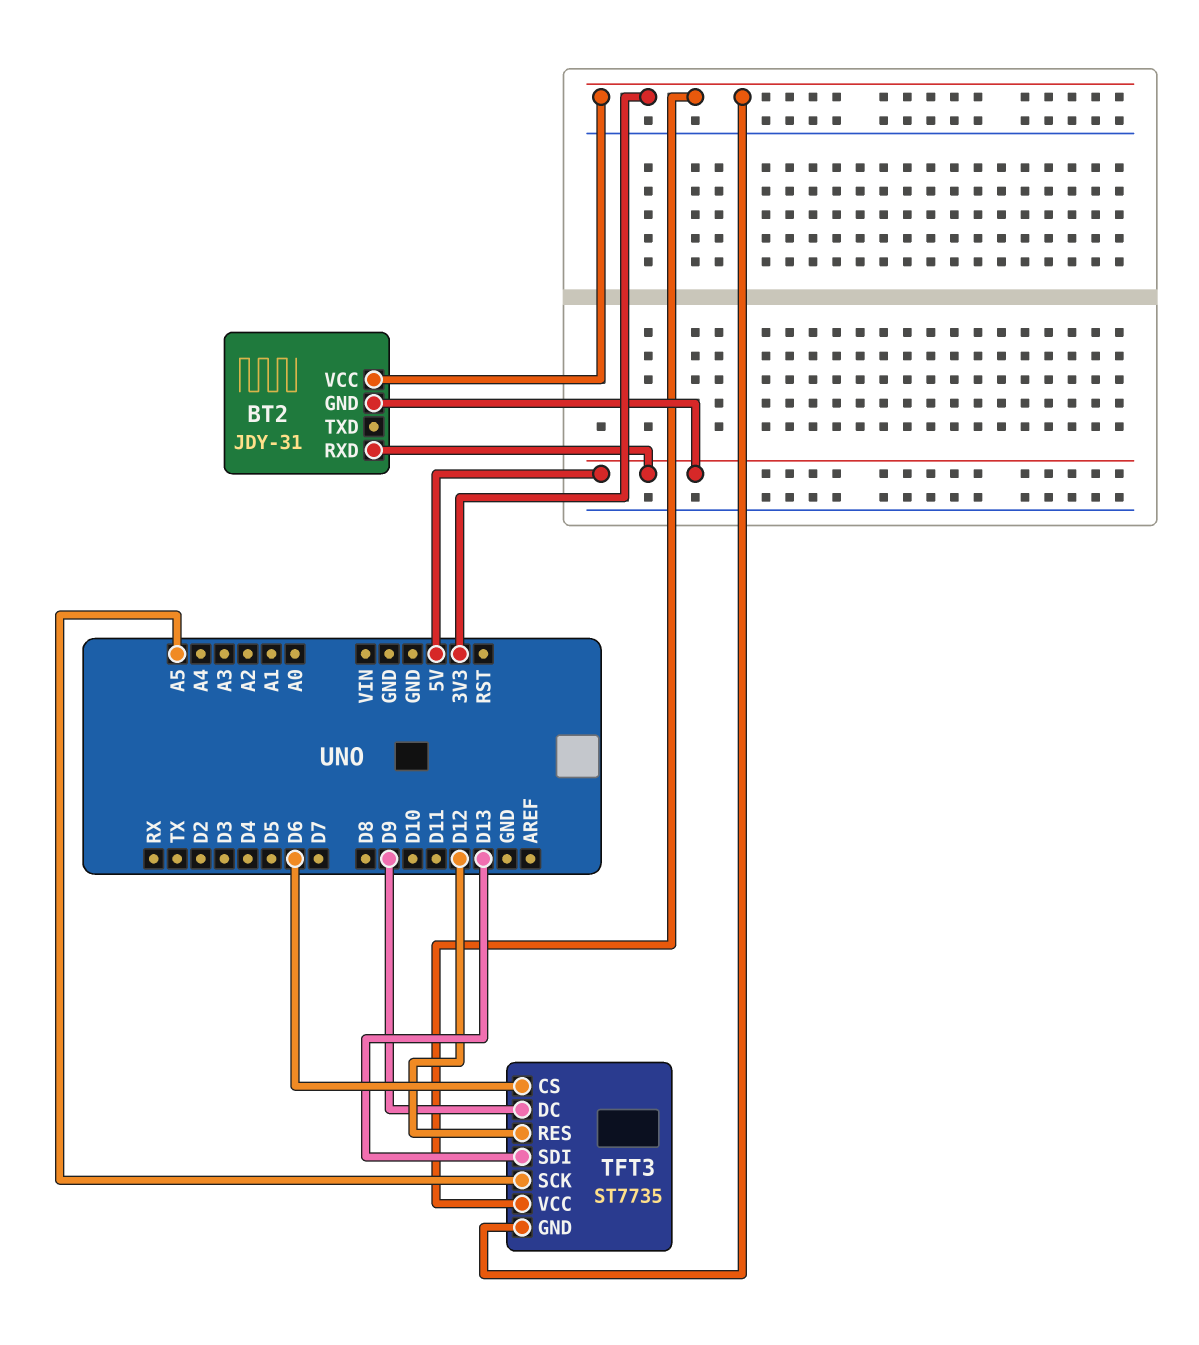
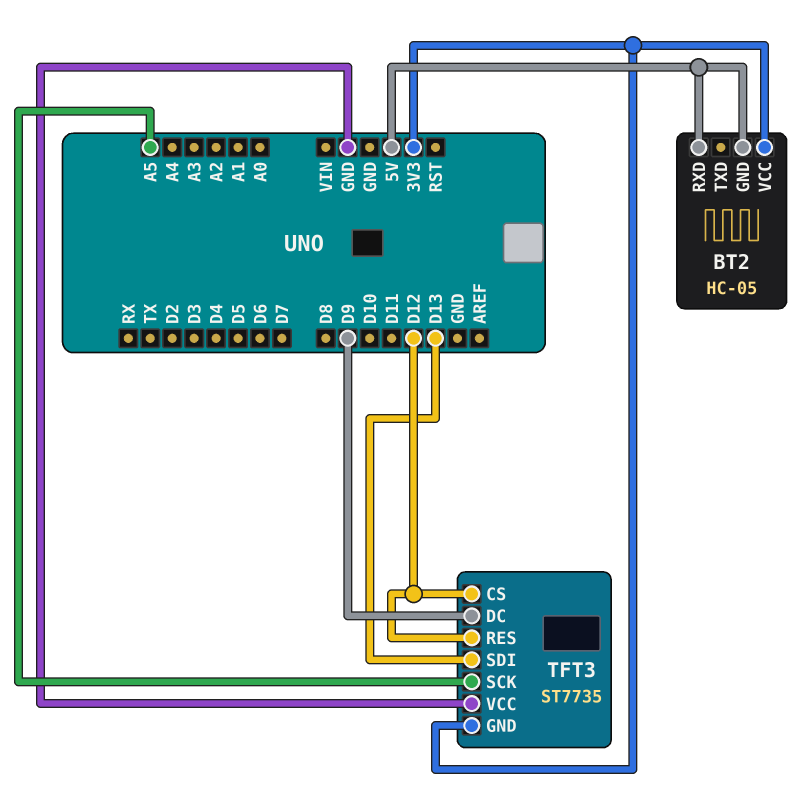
BT2: JDY-31 -> HC-05
TFT3 pin CS: D6 -> D12
TFT3 pin VCC: 3V3 -> GND

